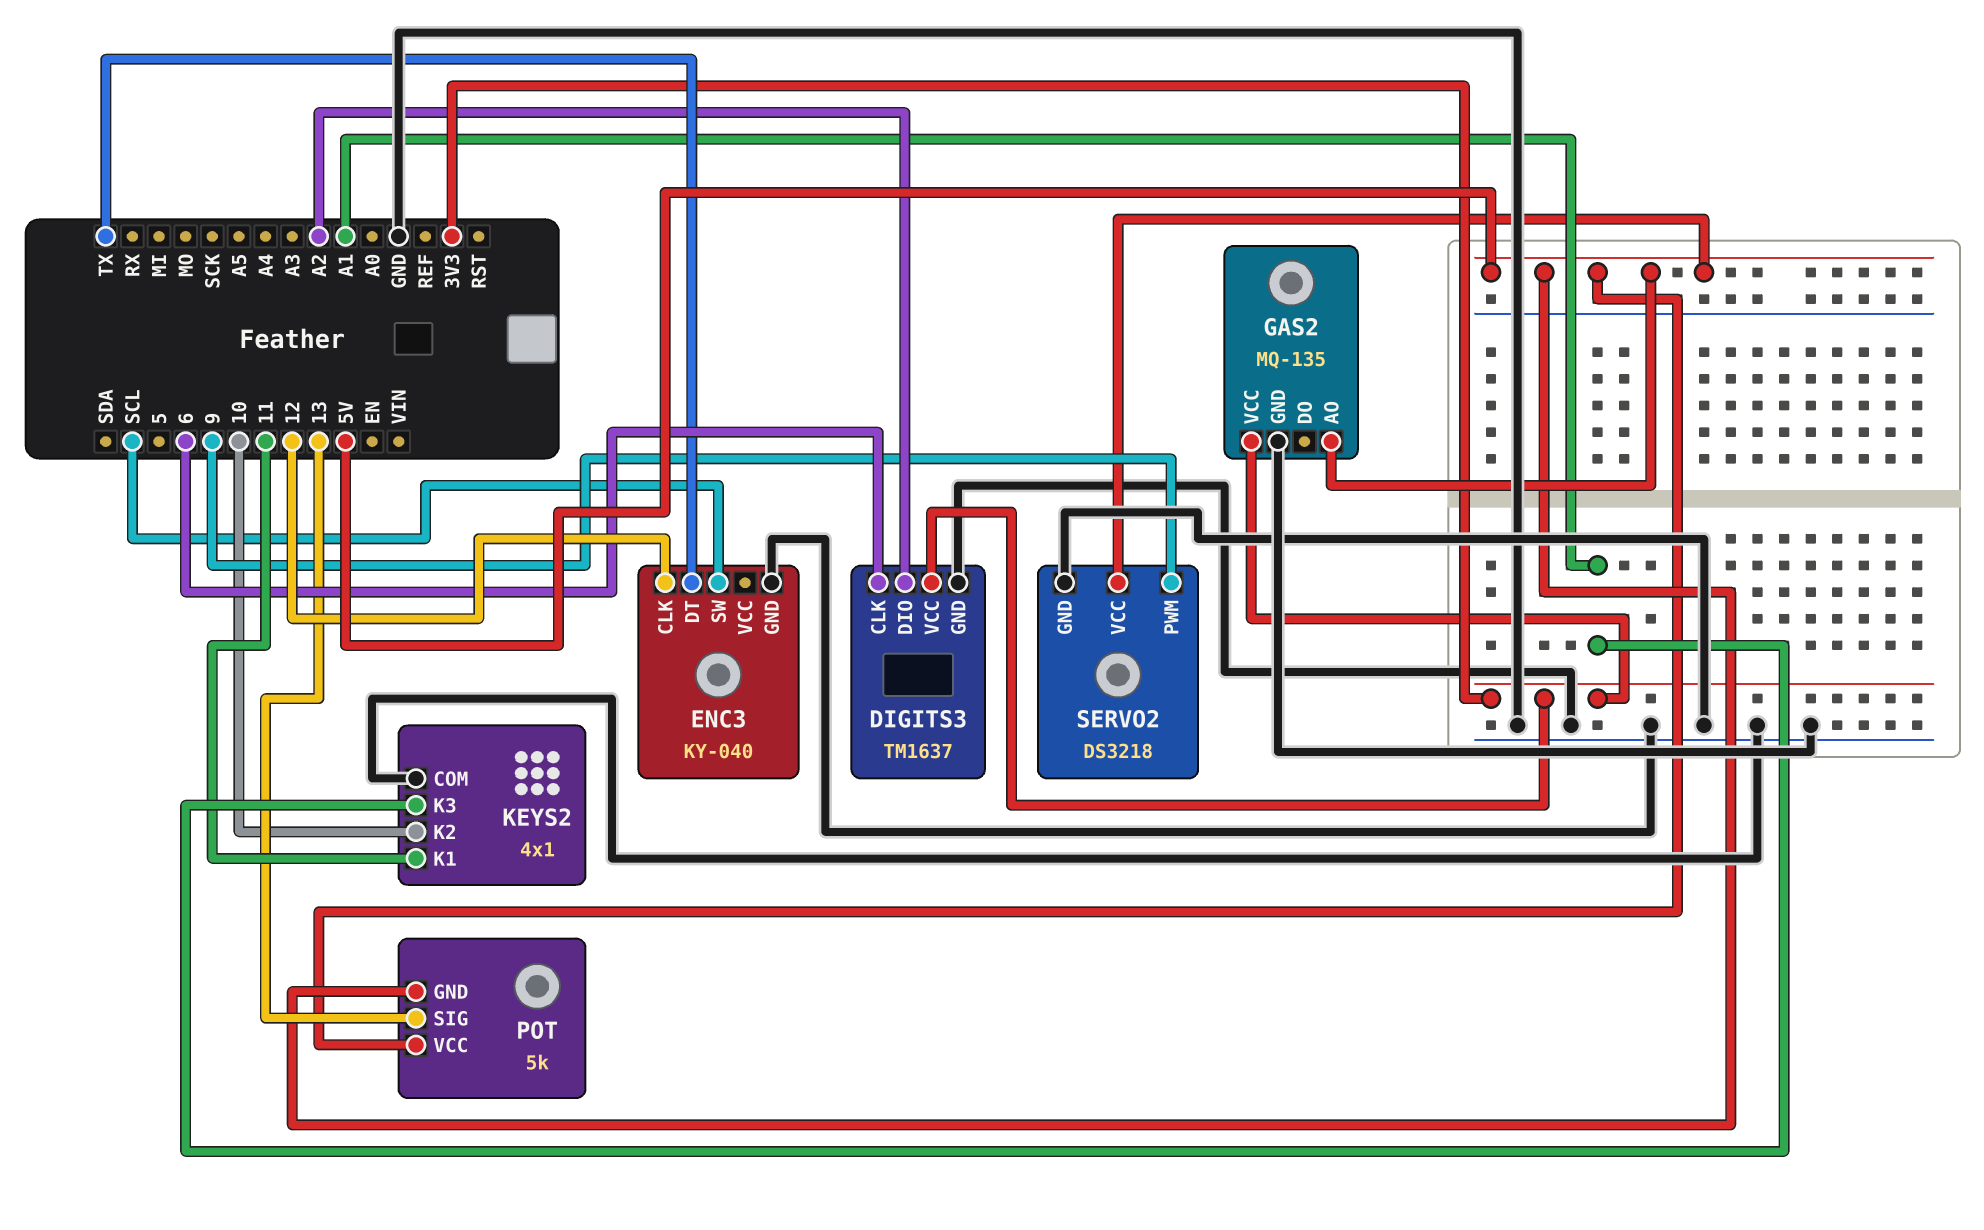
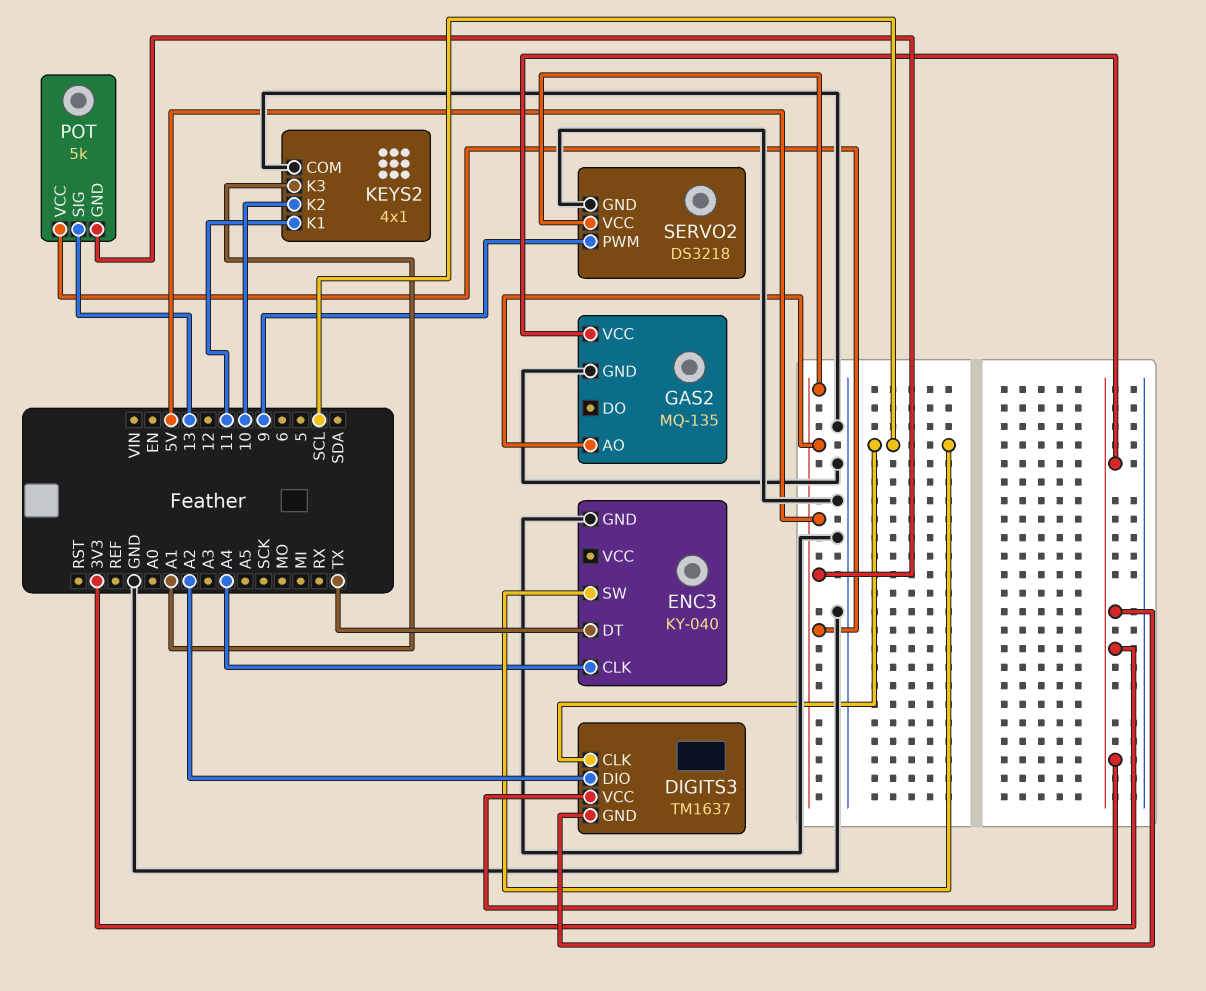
DIGITS3 pin CLK: 6 -> SCL
DIGITS3 pin GND: GND -> 3V3
ENC3 pin CLK: 12 -> A4

